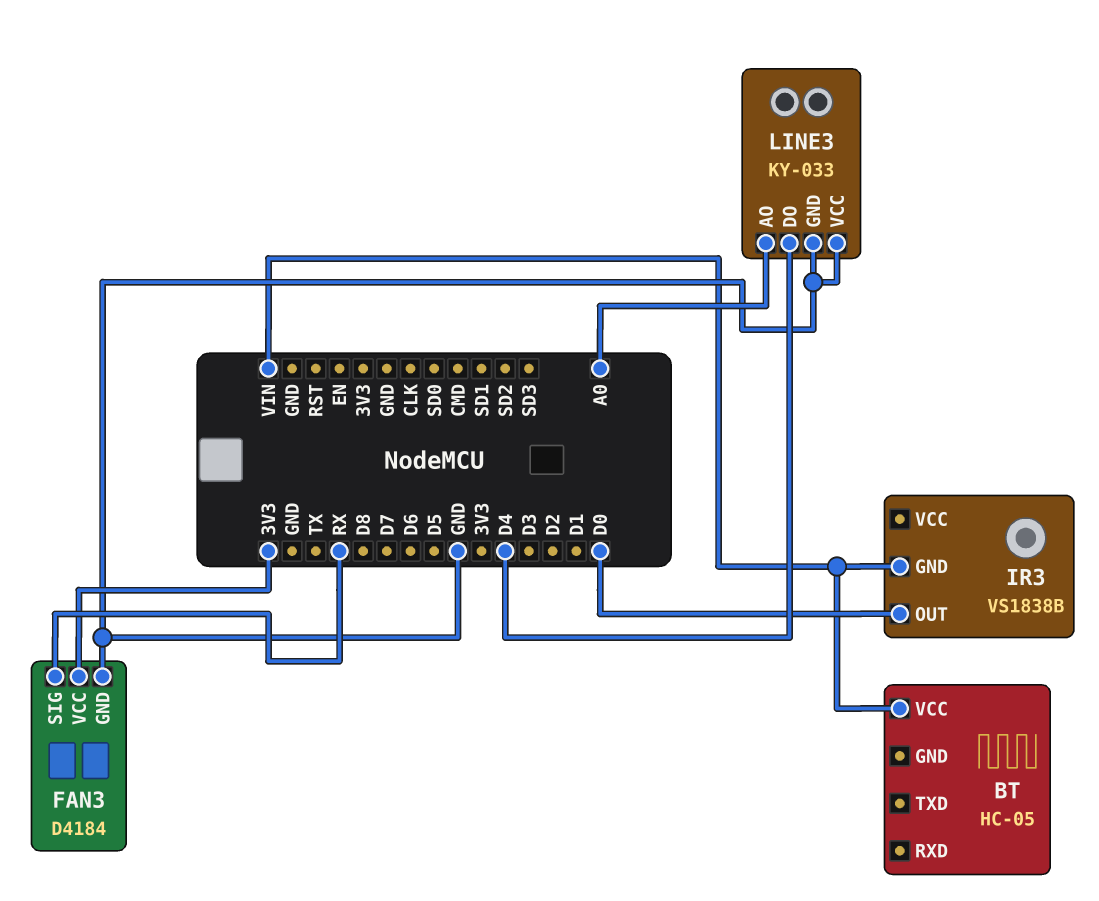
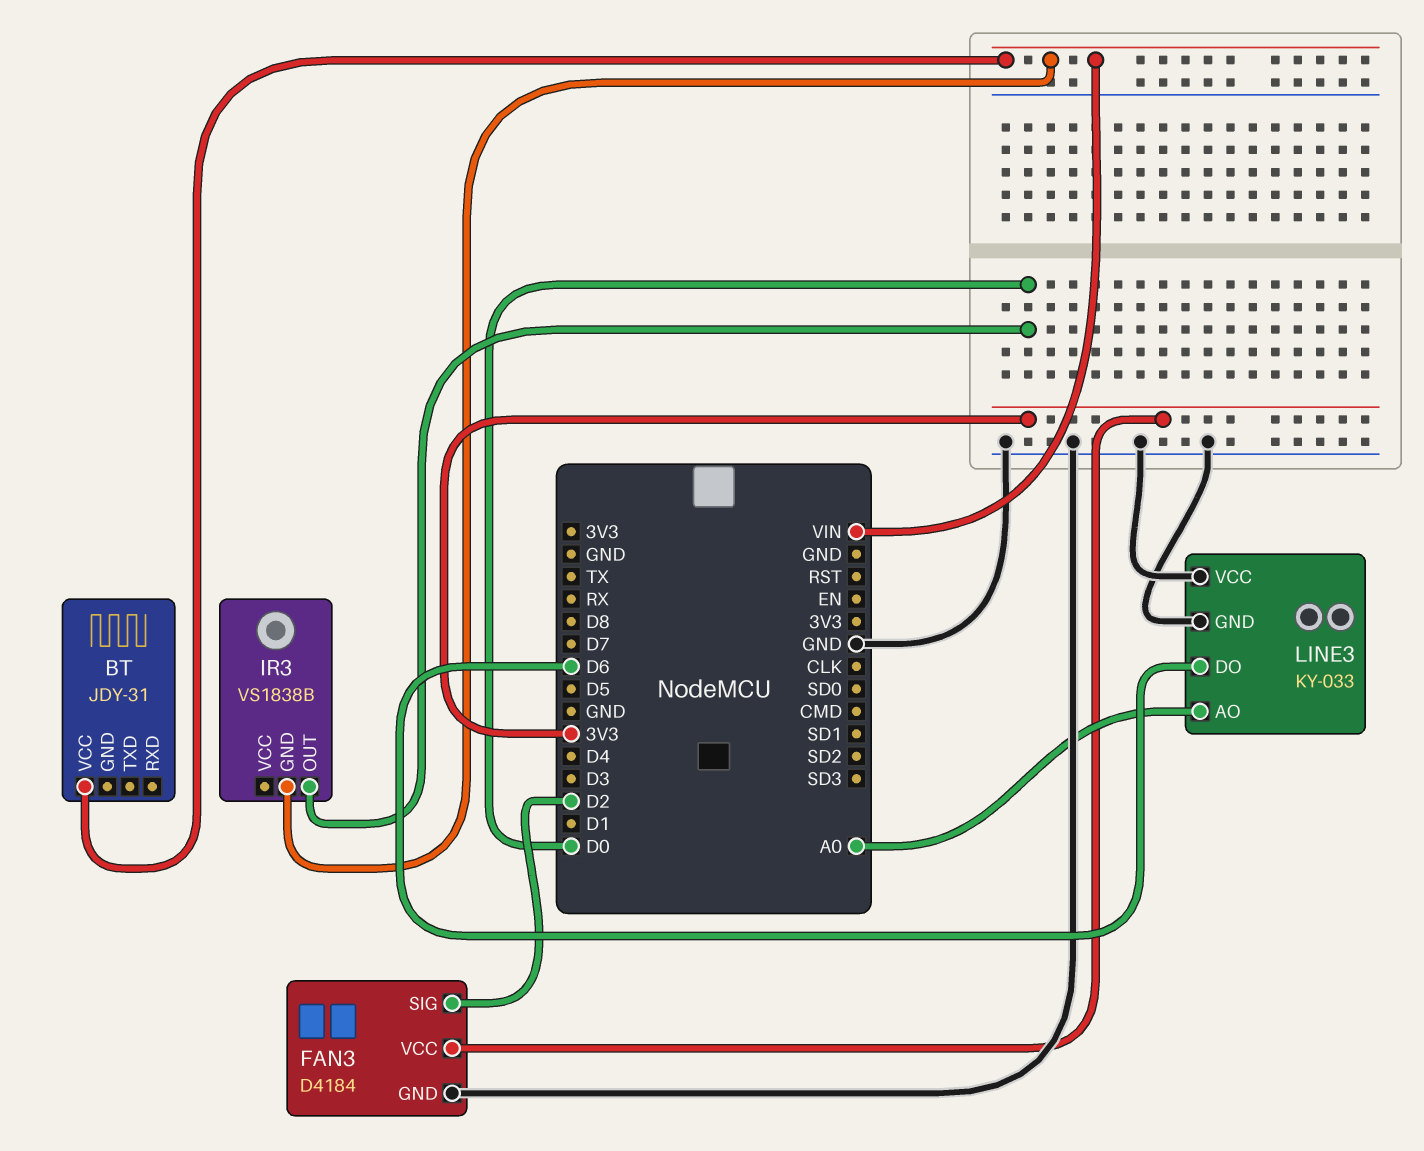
BT: HC-05 -> JDY-31
FAN3 pin SIG: RX -> D2
LINE3 pin DO: D4 -> D6

